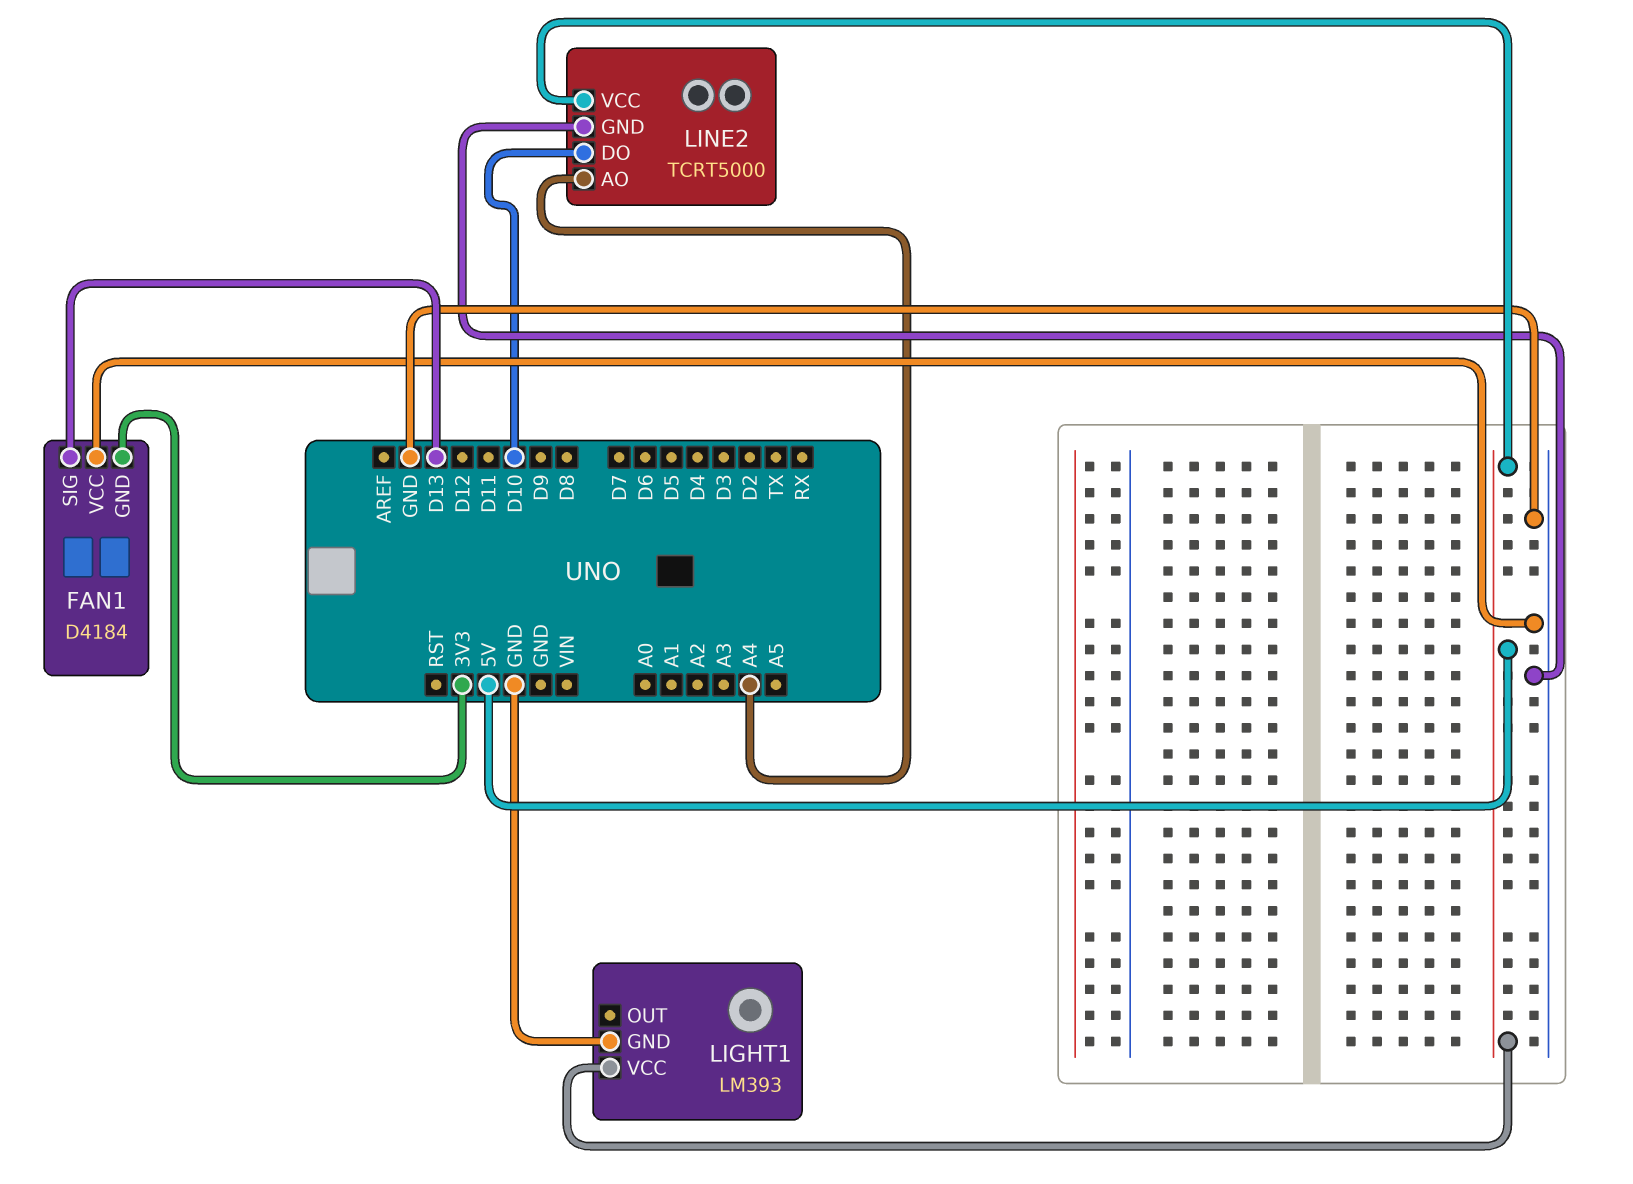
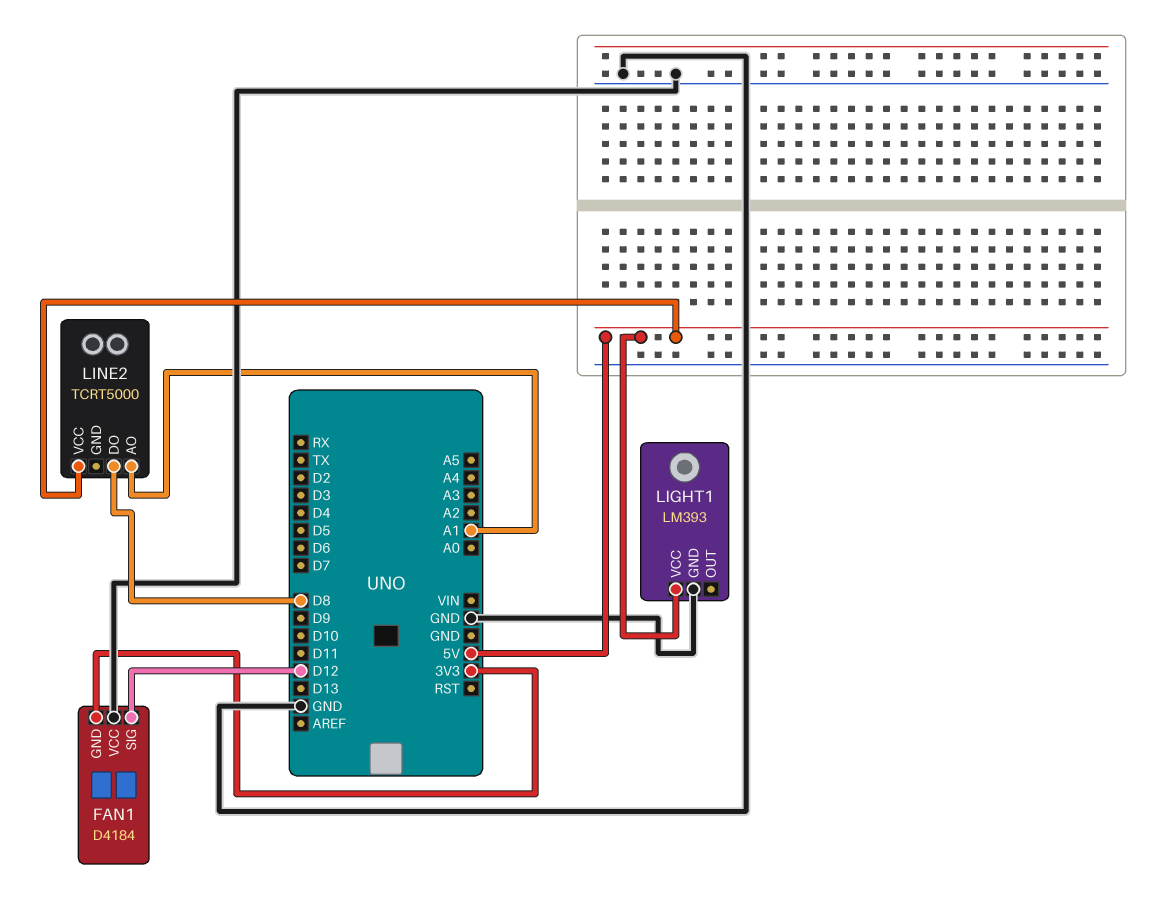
FAN1 pin SIG: D13 -> D12
LINE2 pin AO: A4 -> A1
LINE2 pin DO: D10 -> D8
LINE2 pin GND: GND -> none

